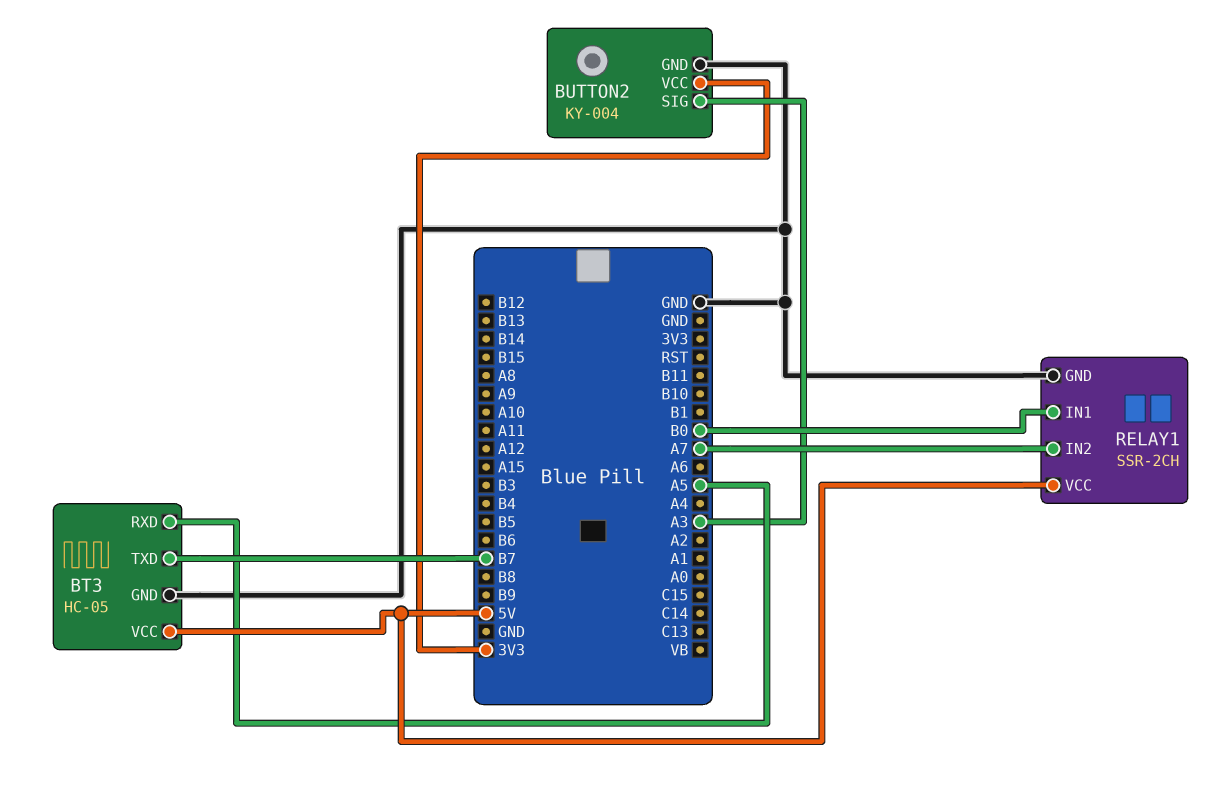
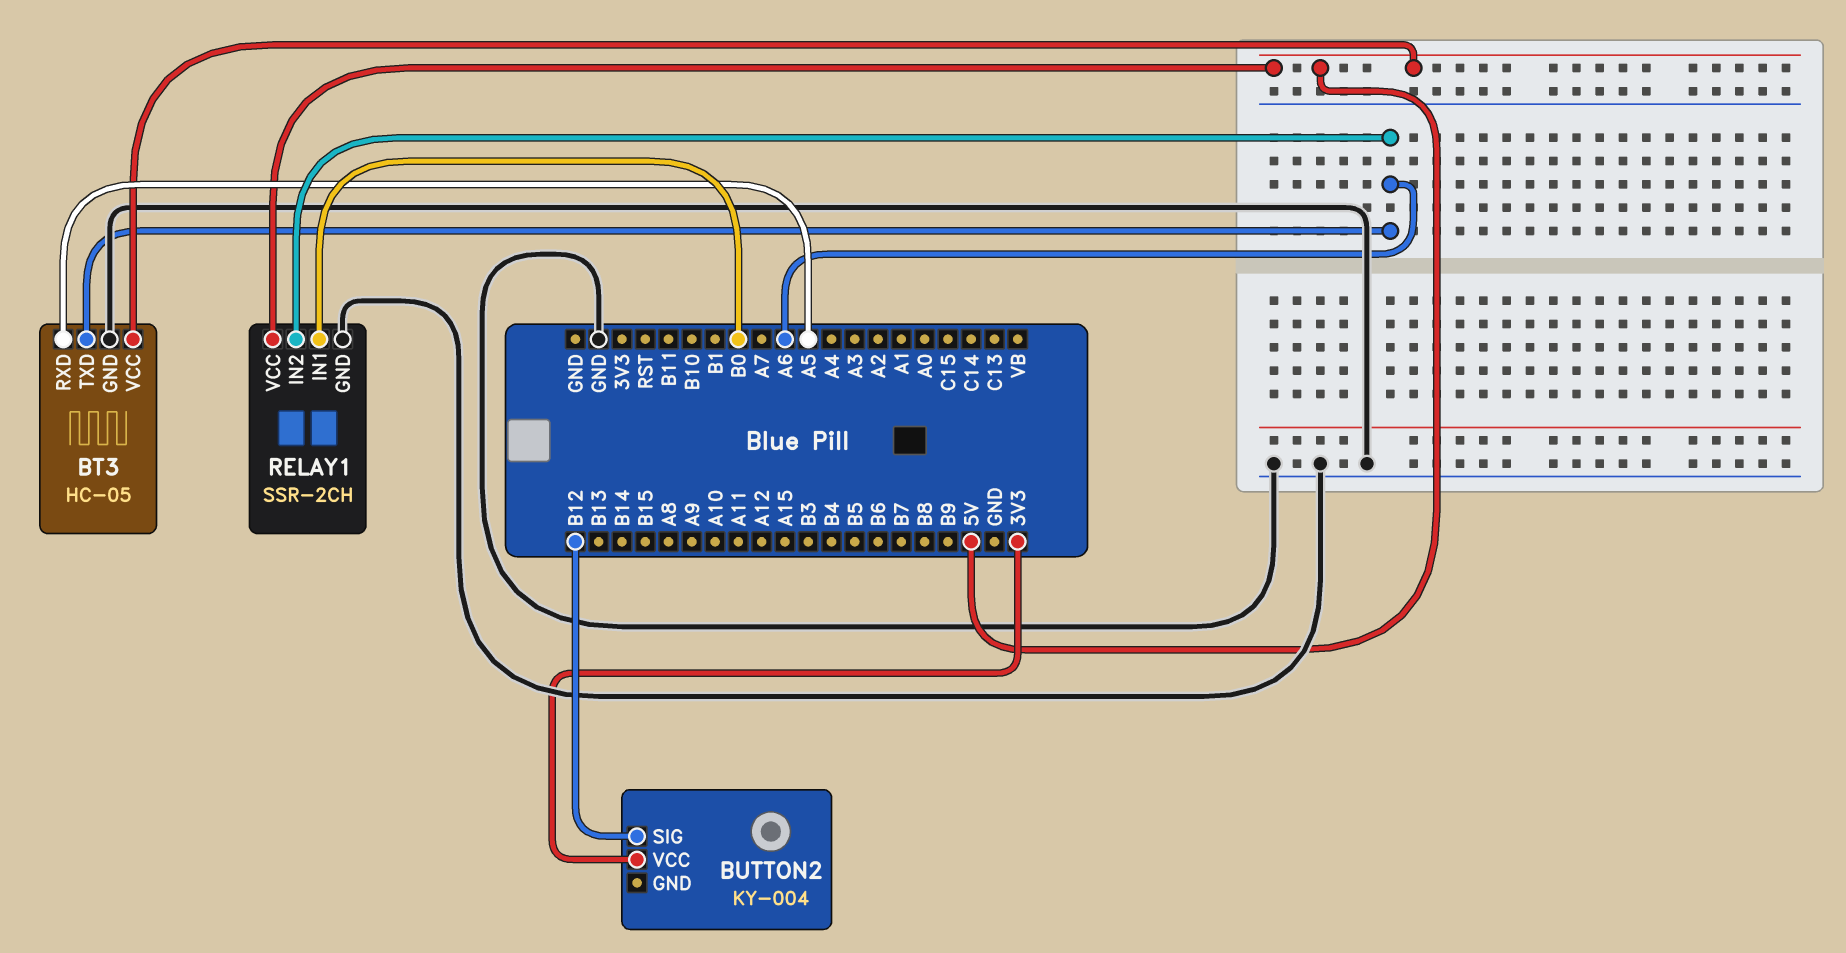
BT3 pin TXD: B7 -> A6
BUTTON2 pin GND: GND -> none
BUTTON2 pin SIG: A3 -> B12
RELAY1 pin IN2: A7 -> A6

